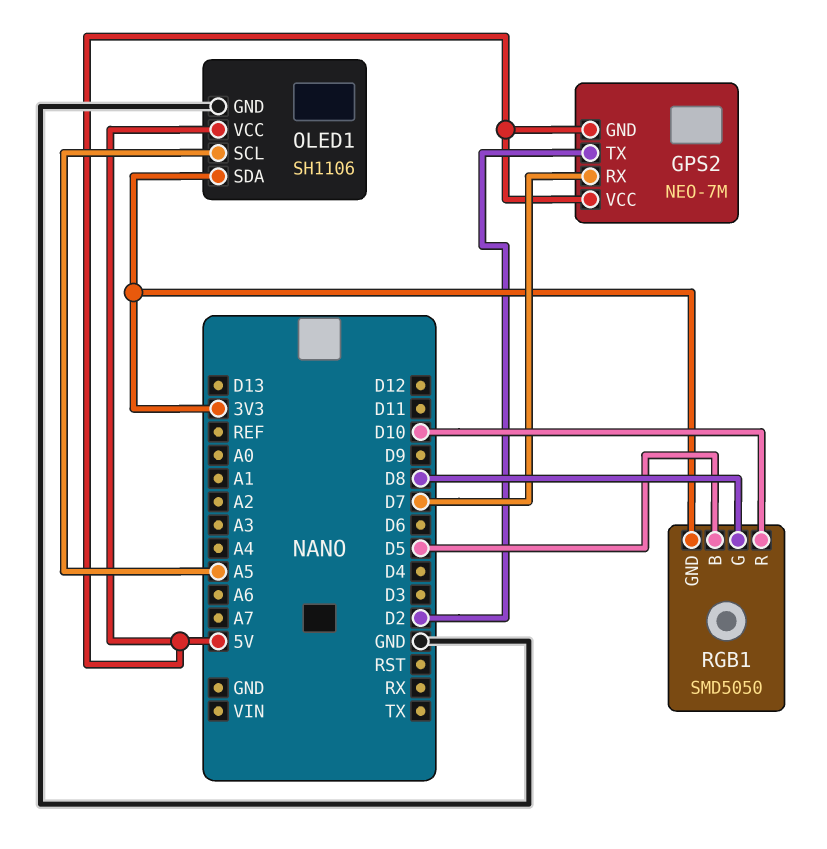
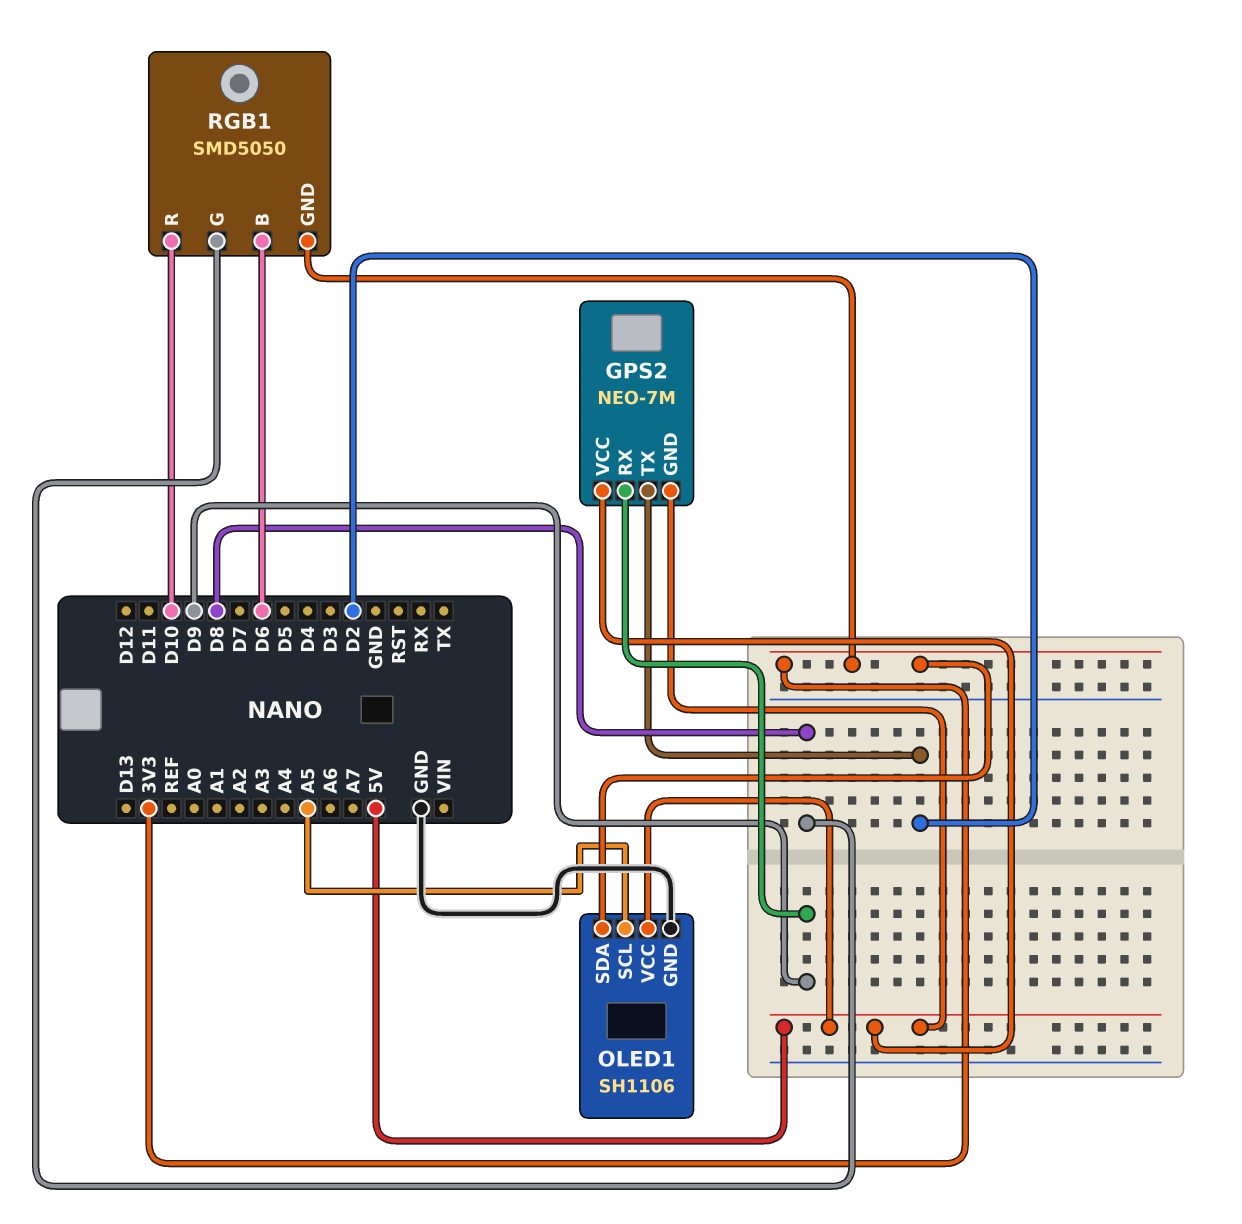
GPS2 pin RX: D7 -> D9
RGB1 pin B: D5 -> D6

